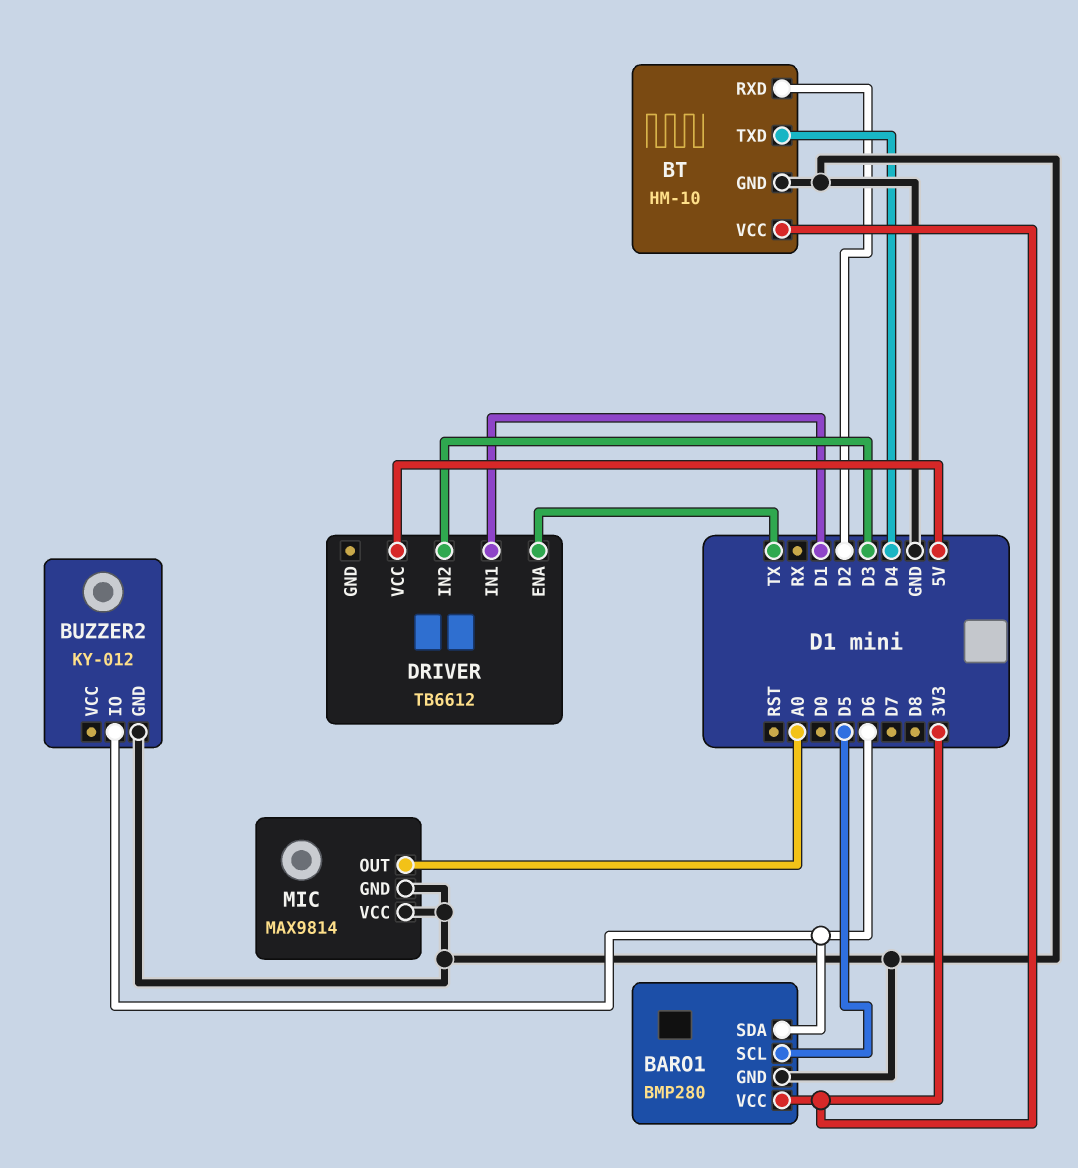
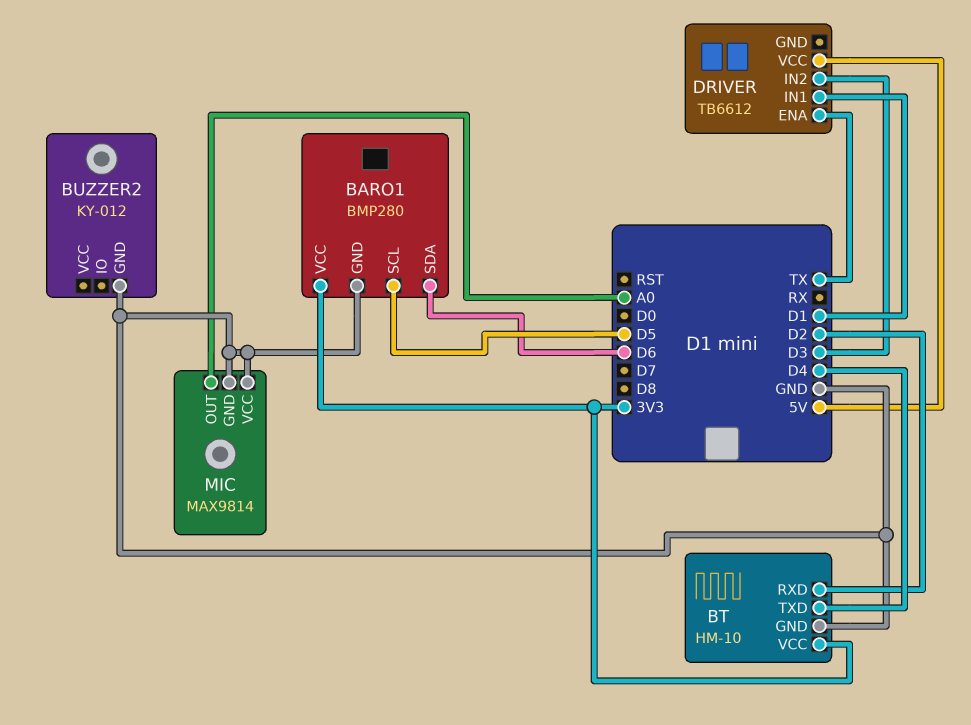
BUZZER2 pin IO: D6 -> none

